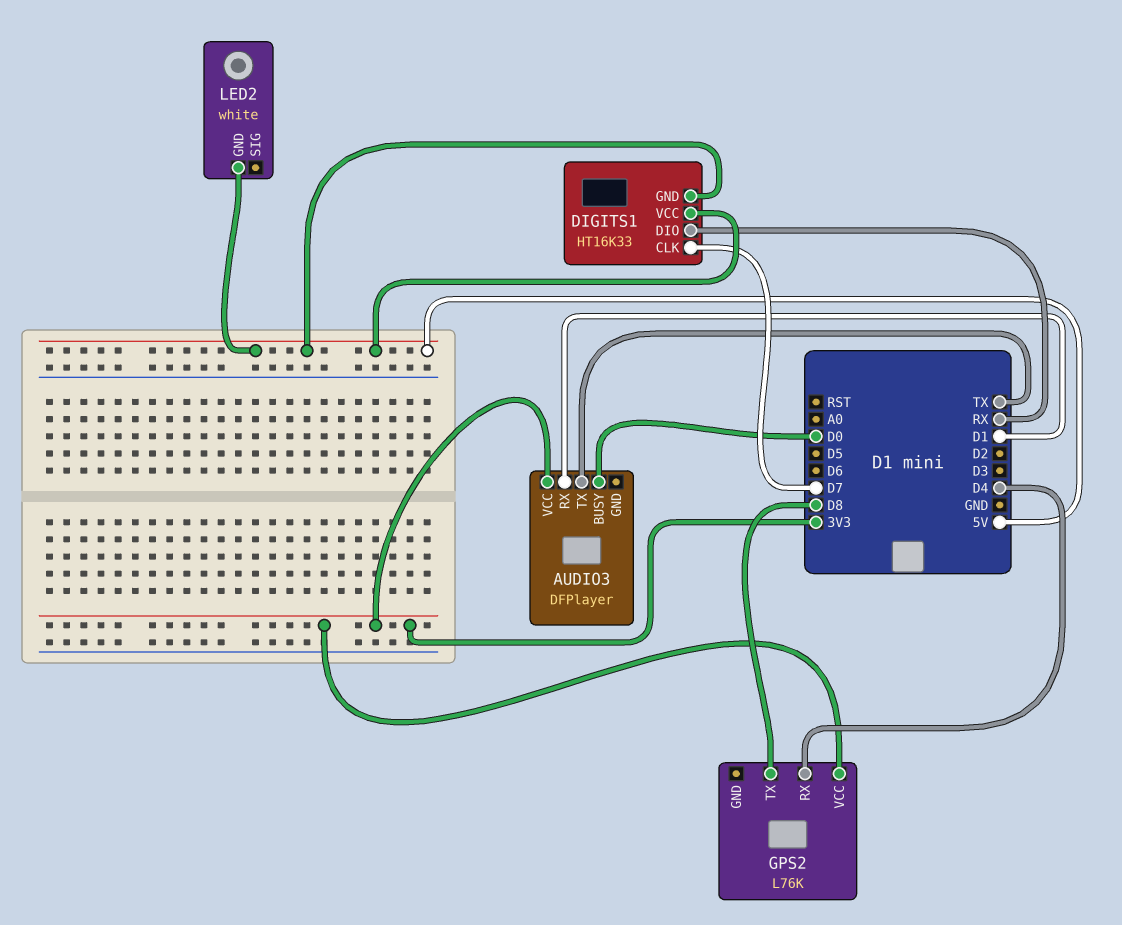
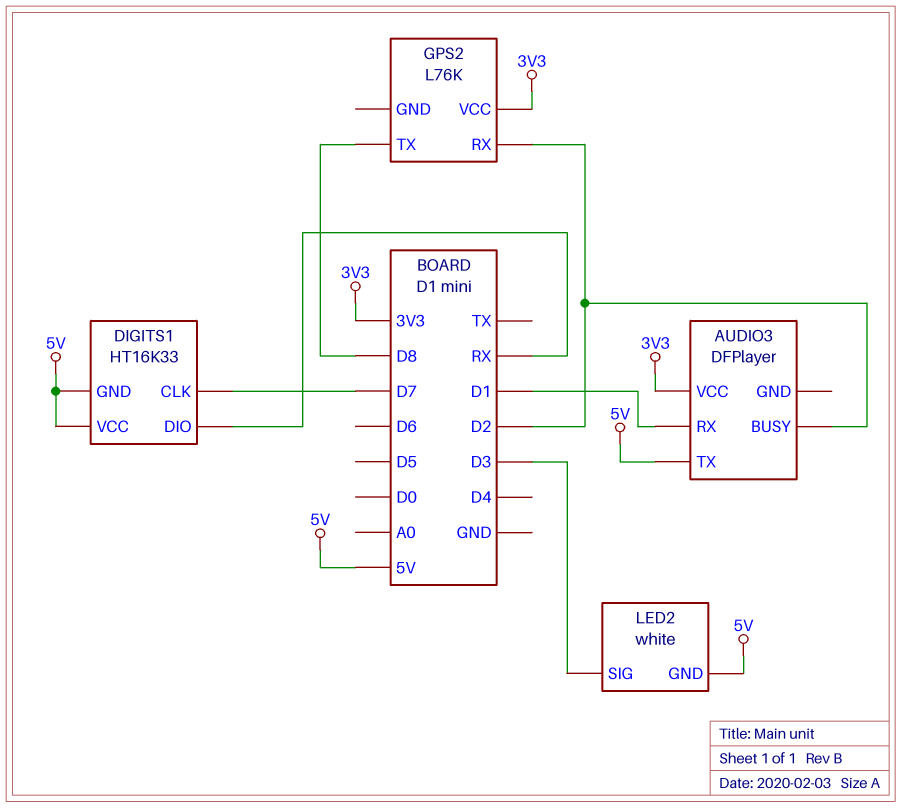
AUDIO3 pin BUSY: D0 -> D2
AUDIO3 pin TX: TX -> 5V
GPS2 pin RX: D4 -> D2
LED2 pin SIG: none -> D3

